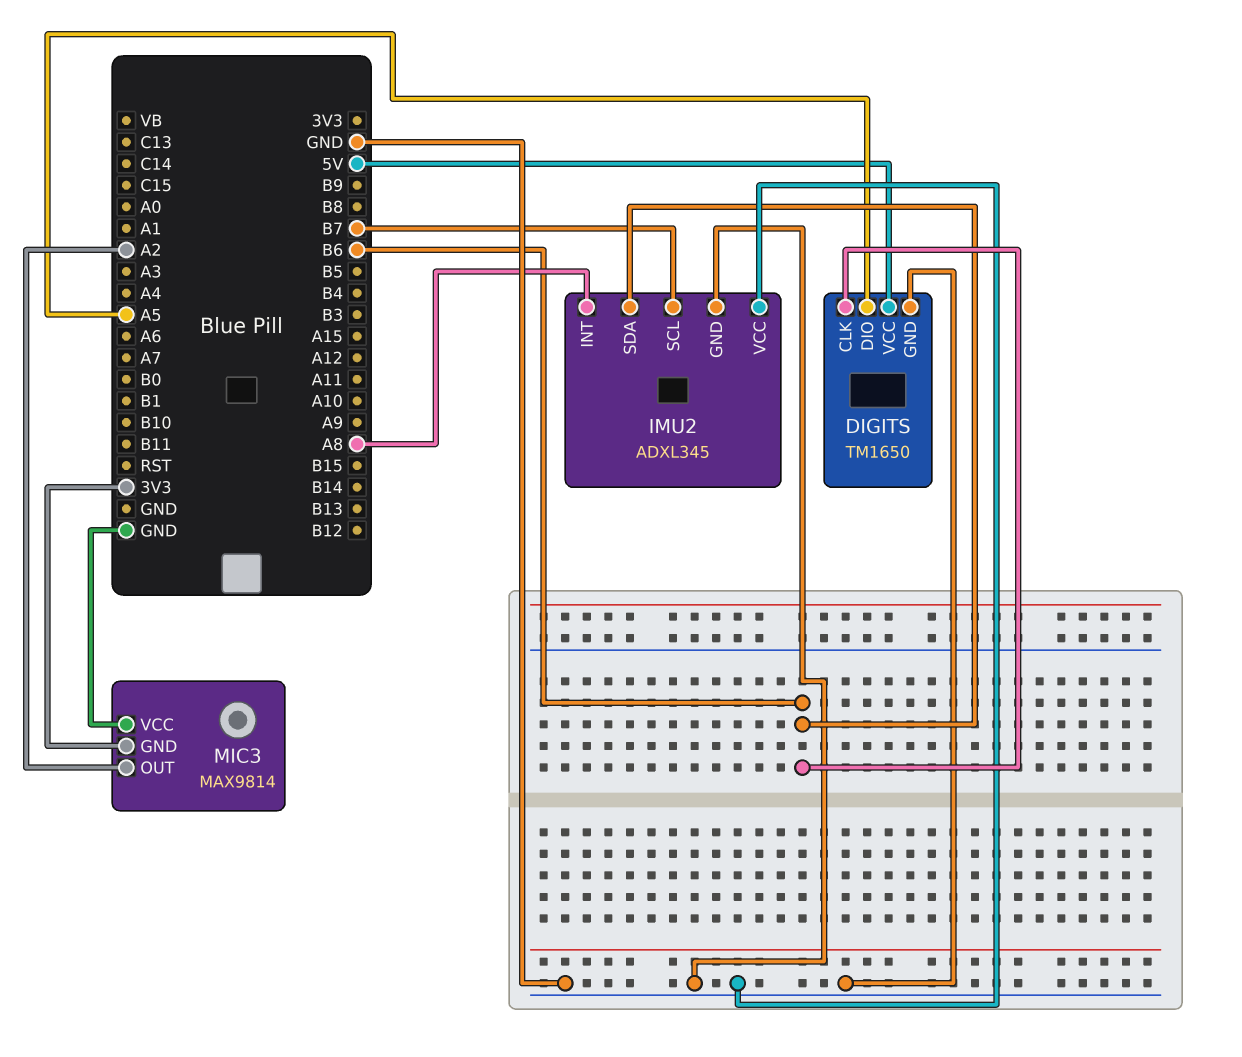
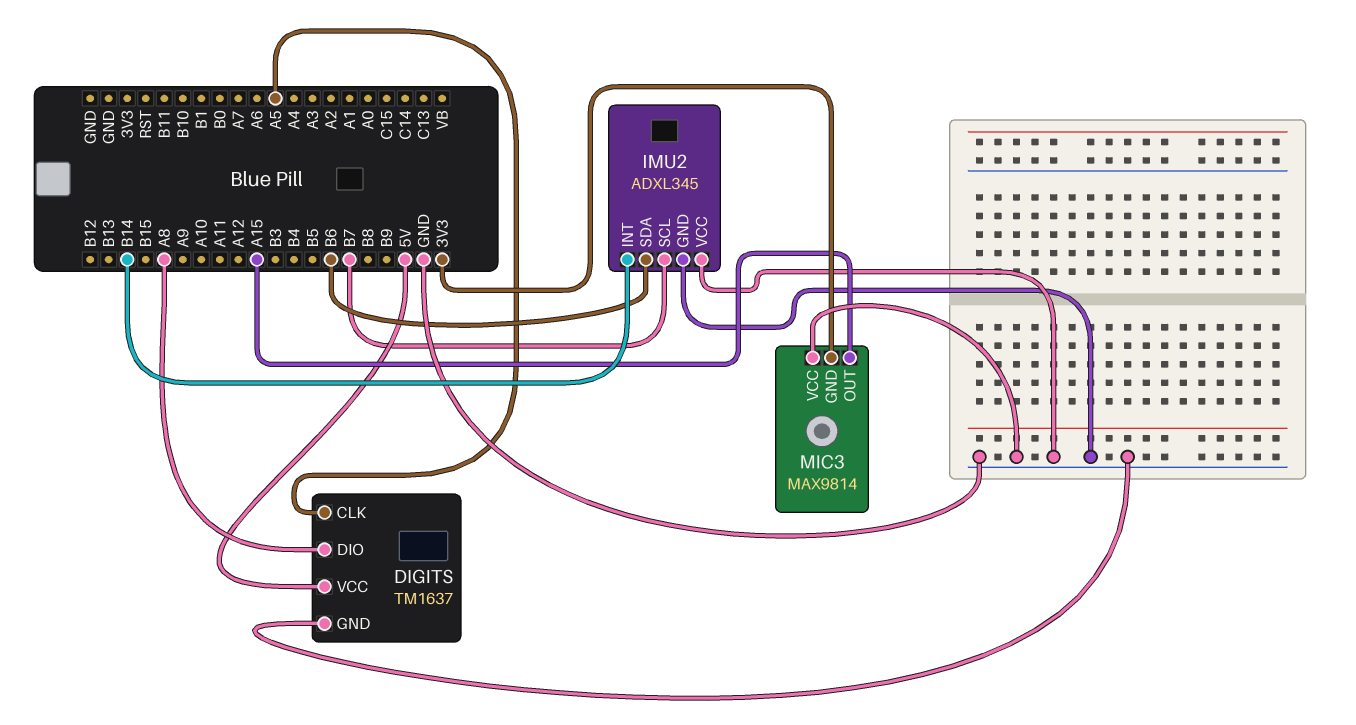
DIGITS: TM1650 -> TM1637
DIGITS pin CLK: B6 -> A5
DIGITS pin DIO: A5 -> A8
IMU2 pin INT: A8 -> B14
MIC3 pin OUT: A2 -> A15

